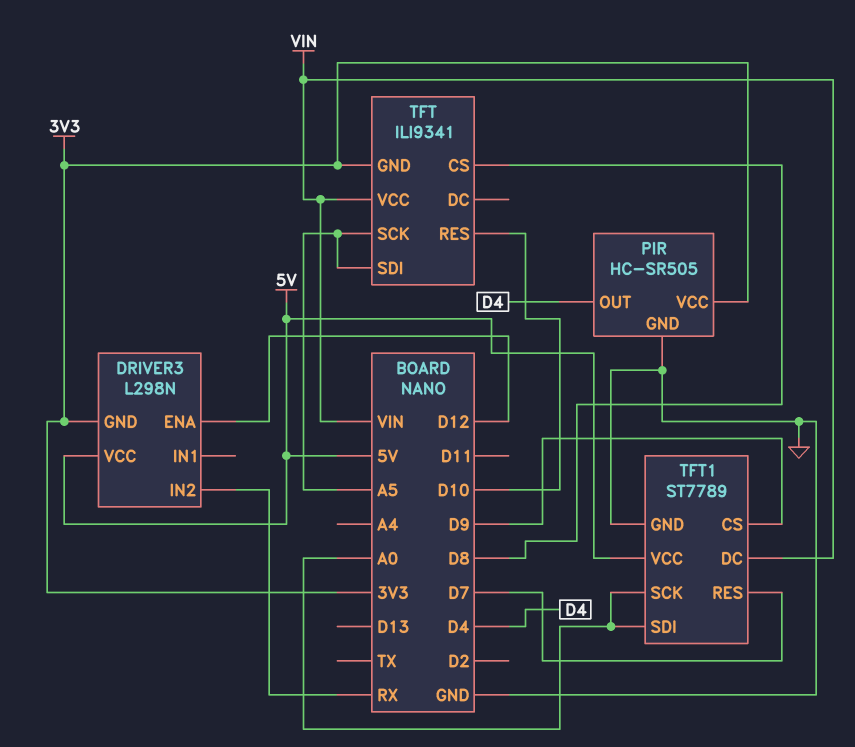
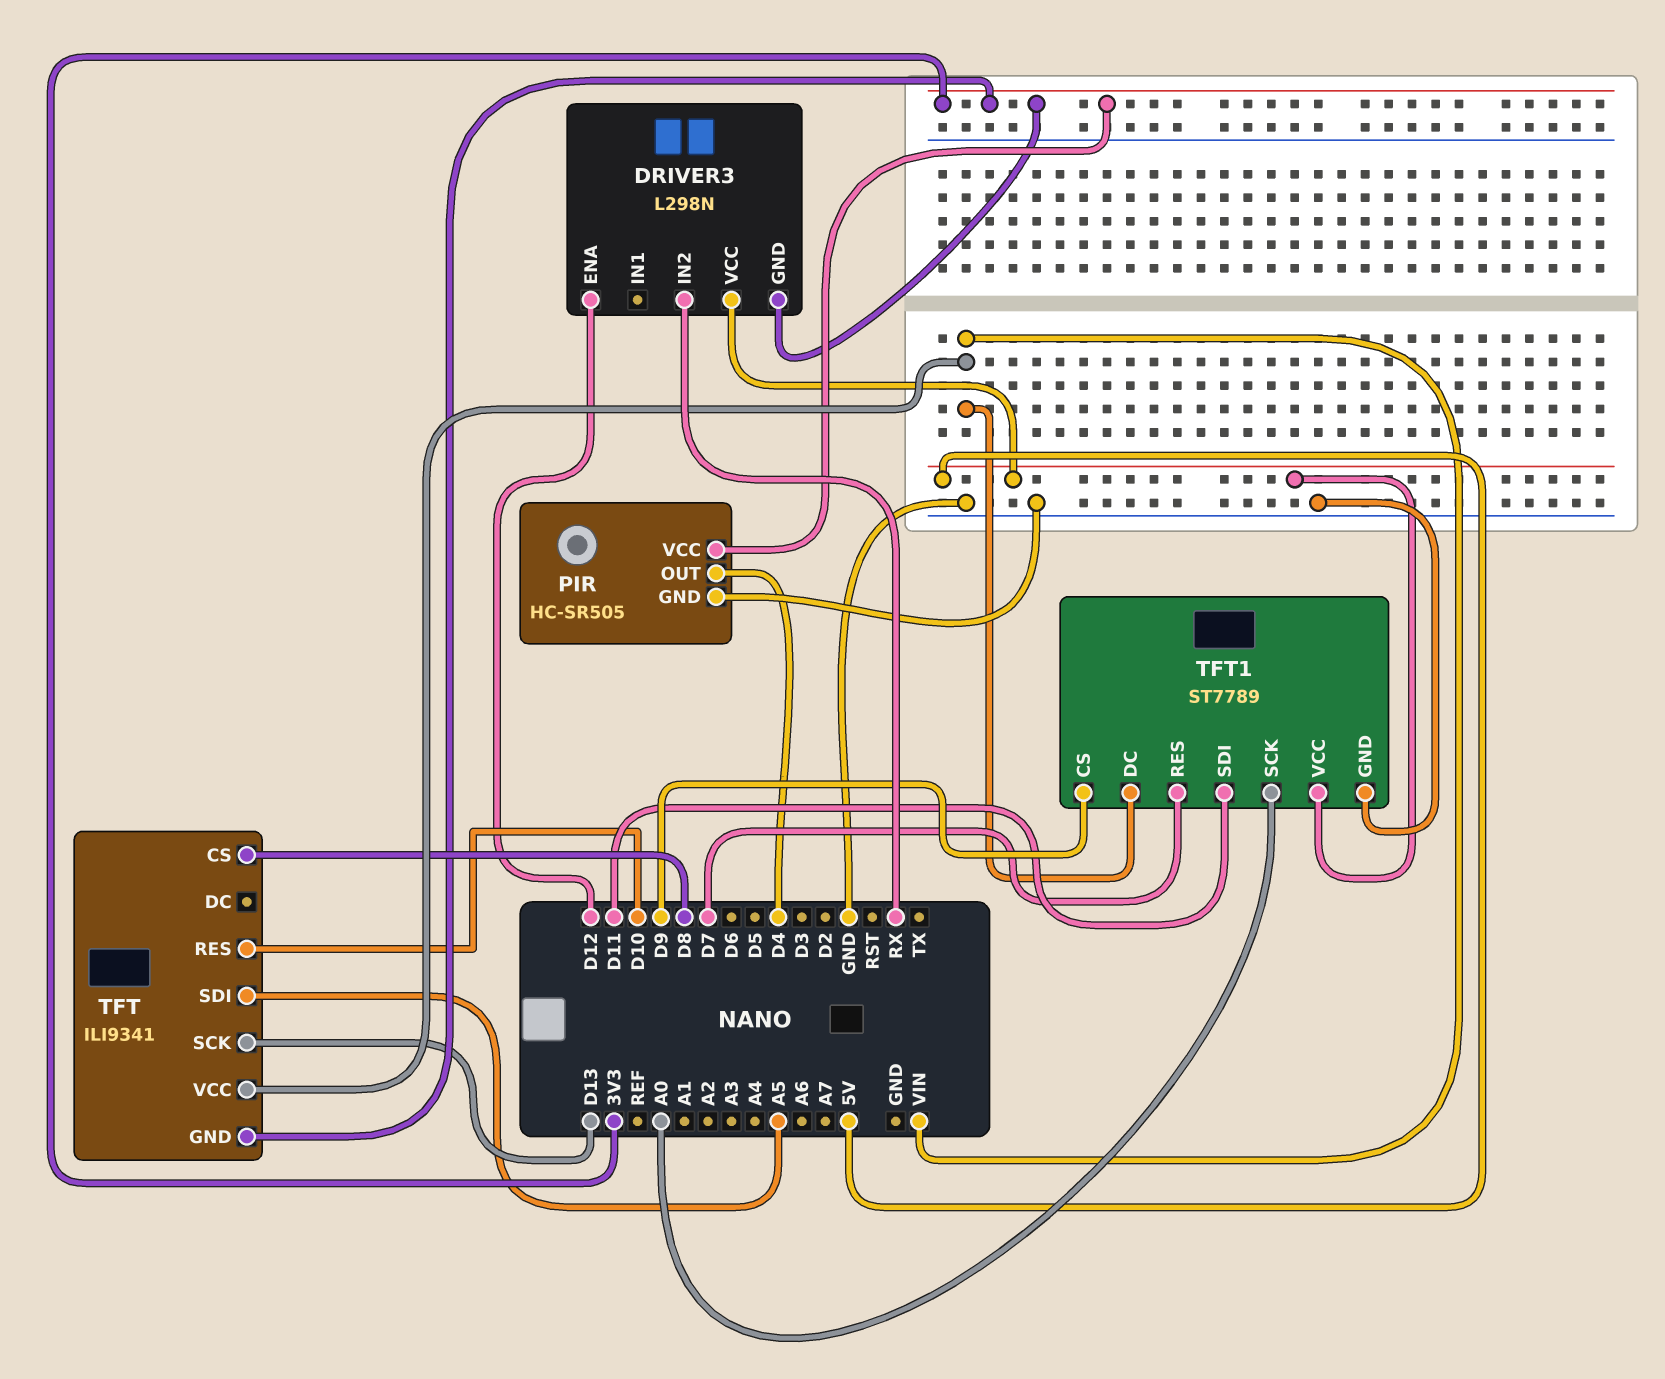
TFT pin SCK: A5 -> D13
TFT1 pin SDI: A0 -> D11

